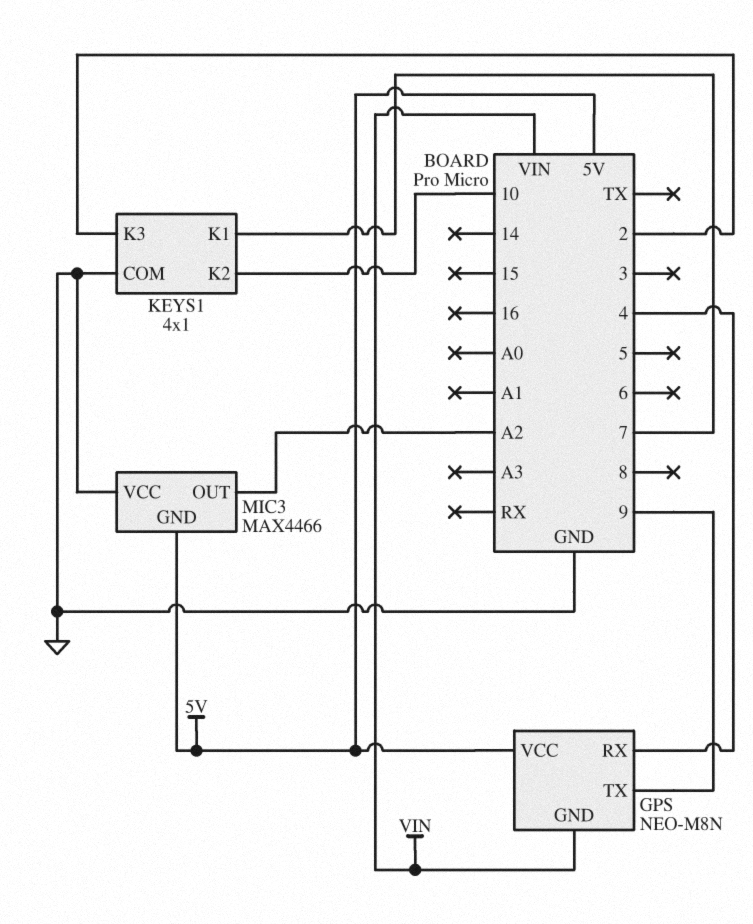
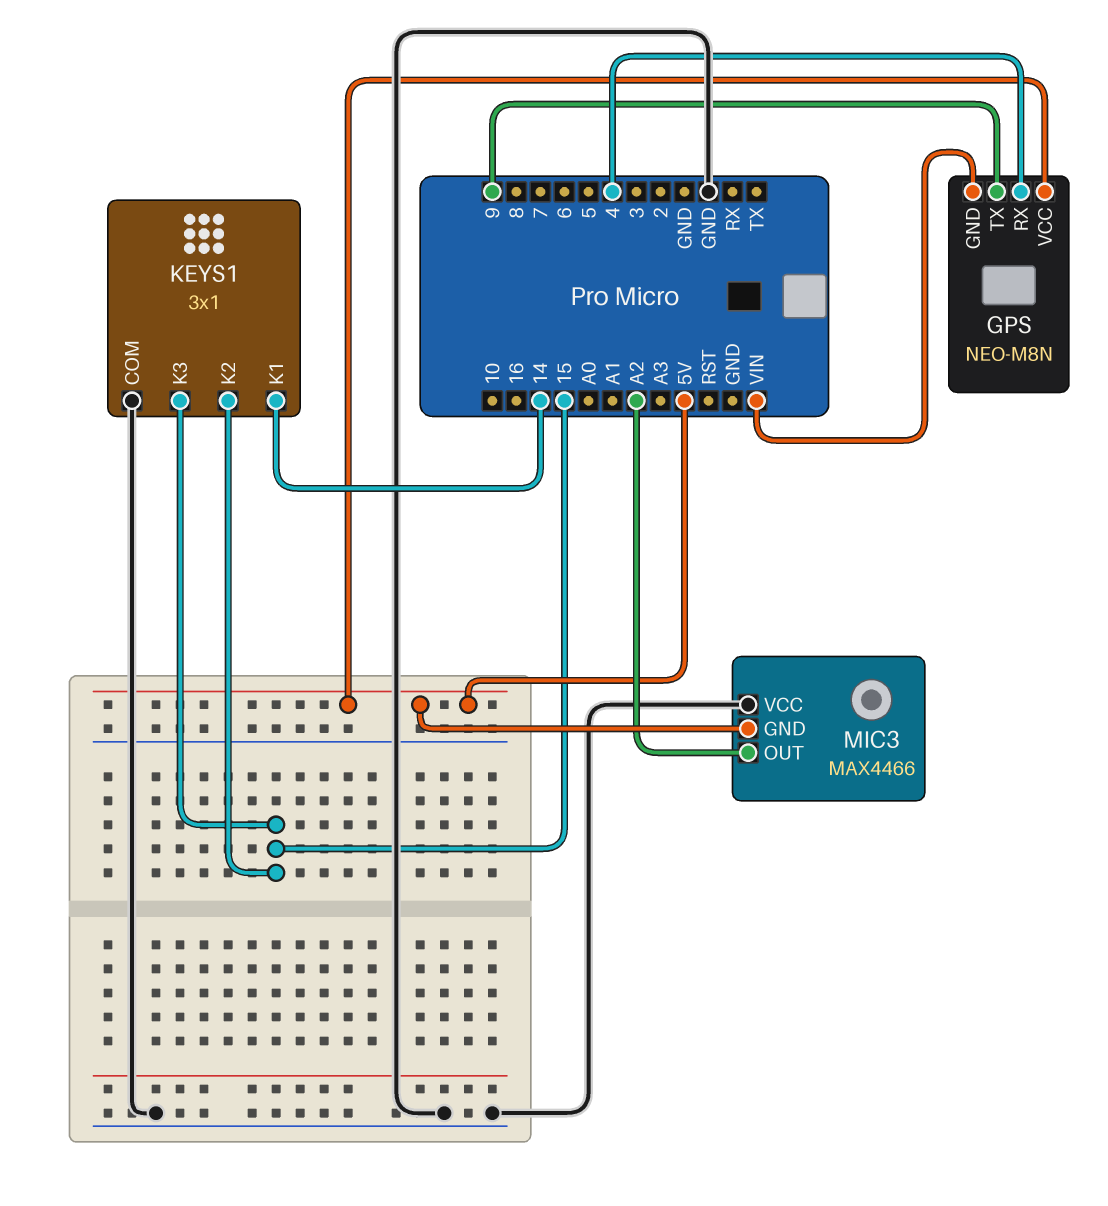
KEYS1: 4x1 -> 3x1
KEYS1 pin K1: 7 -> 14
KEYS1 pin K2: 10 -> 15
KEYS1 pin K3: 2 -> 15

